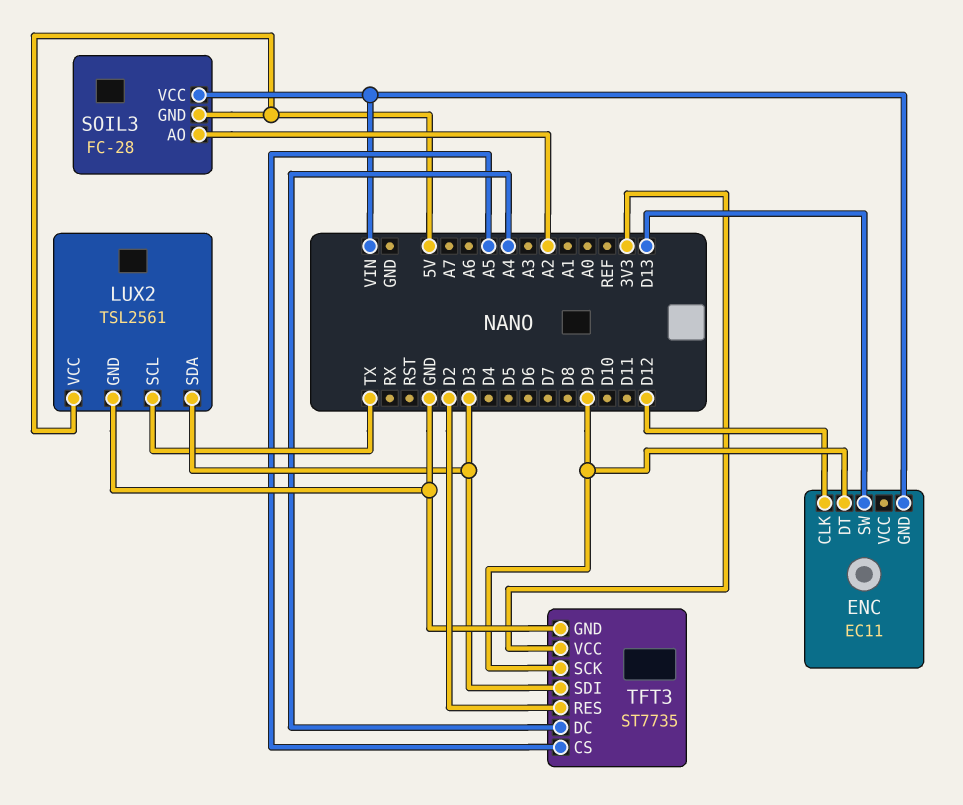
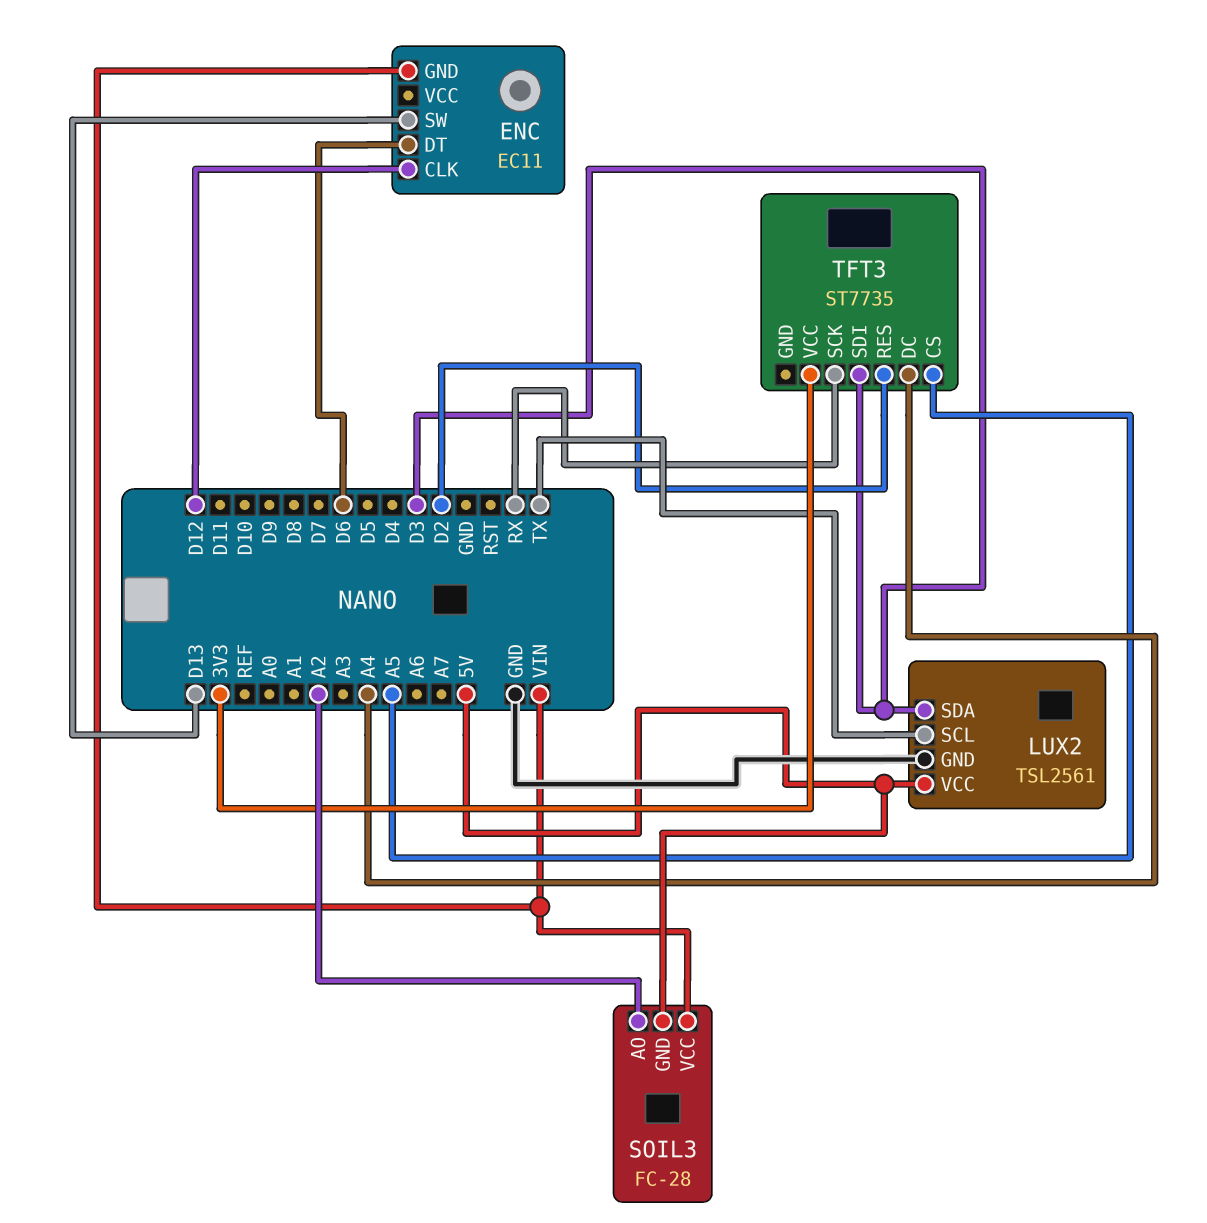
ENC pin DT: D9 -> D6
TFT3 pin GND: GND -> none
TFT3 pin SCK: D9 -> RX

